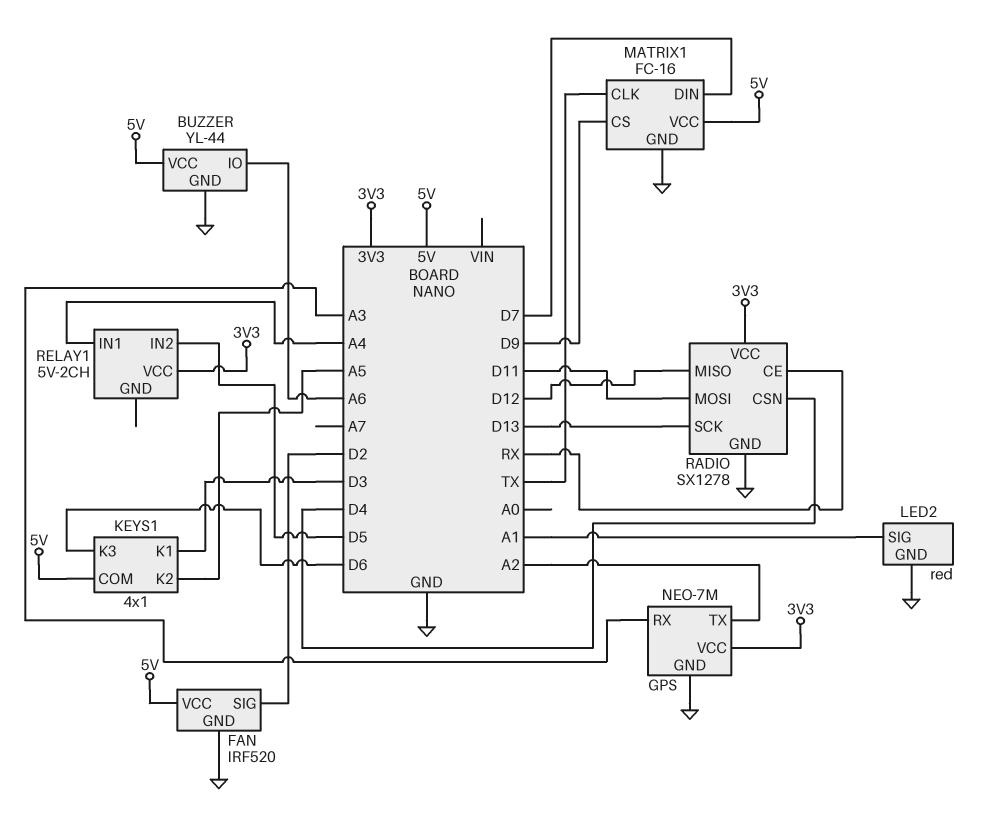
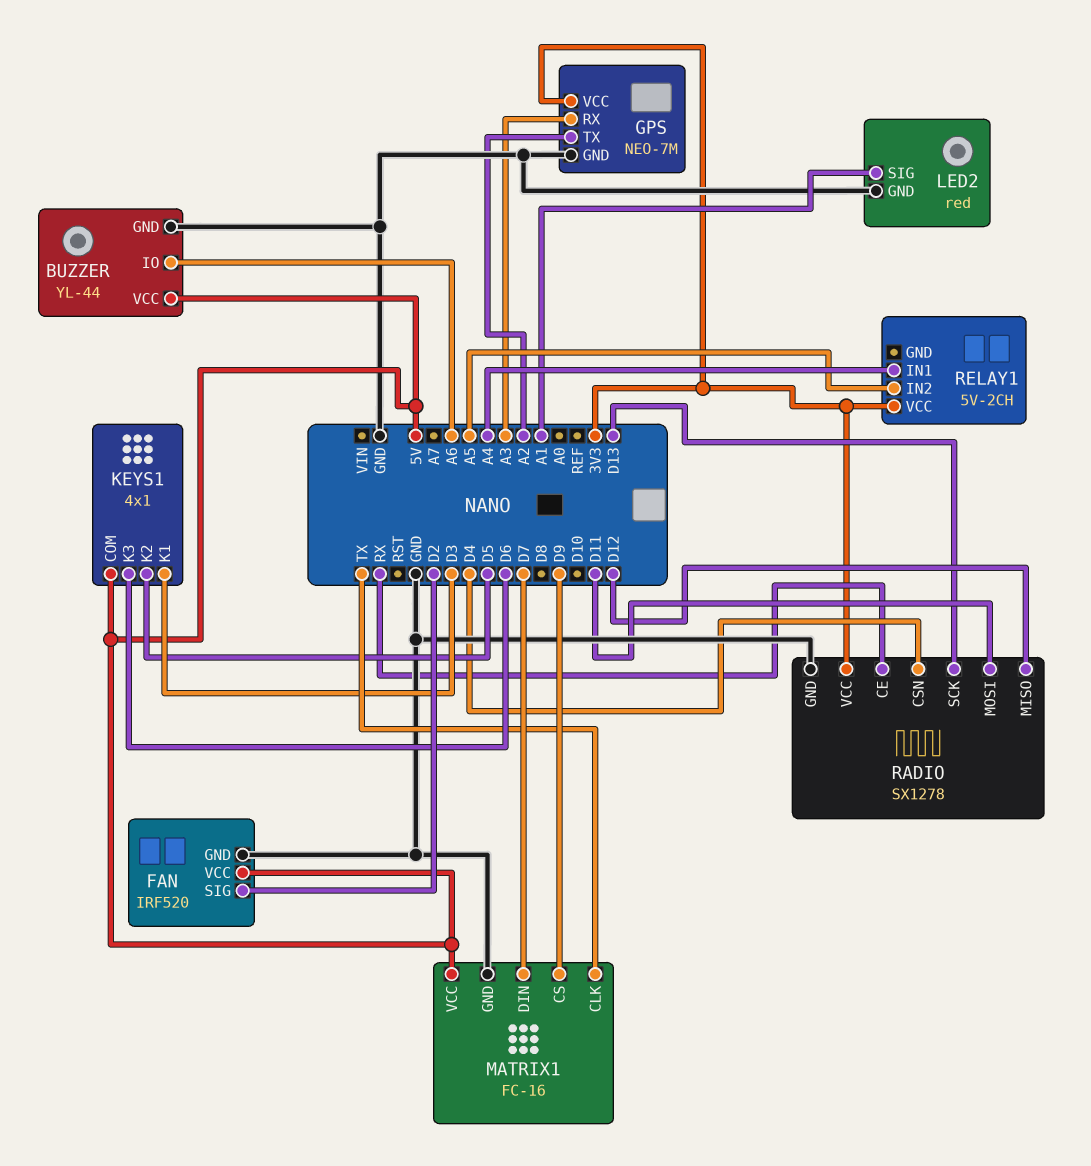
KEYS1 pin K2: A5 -> D5
RELAY1 pin IN2: D5 -> A5

